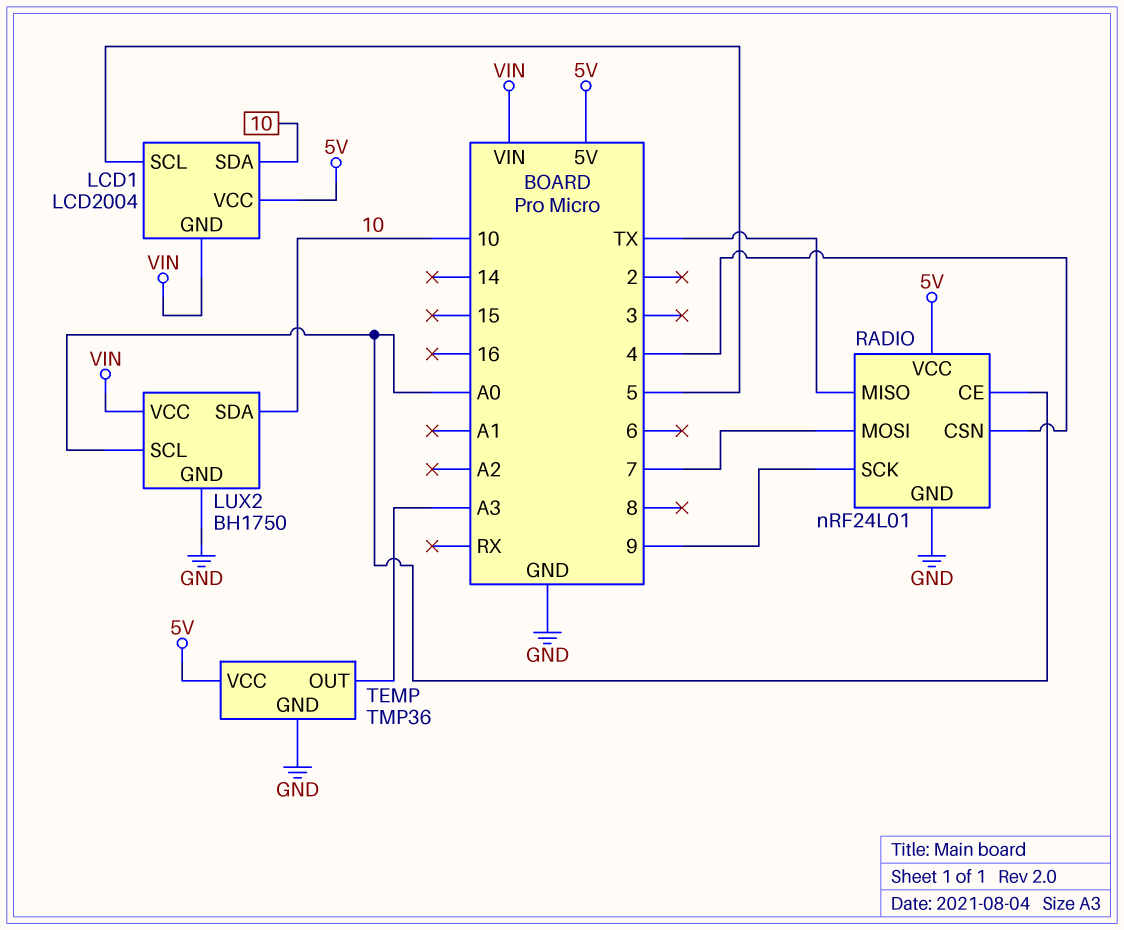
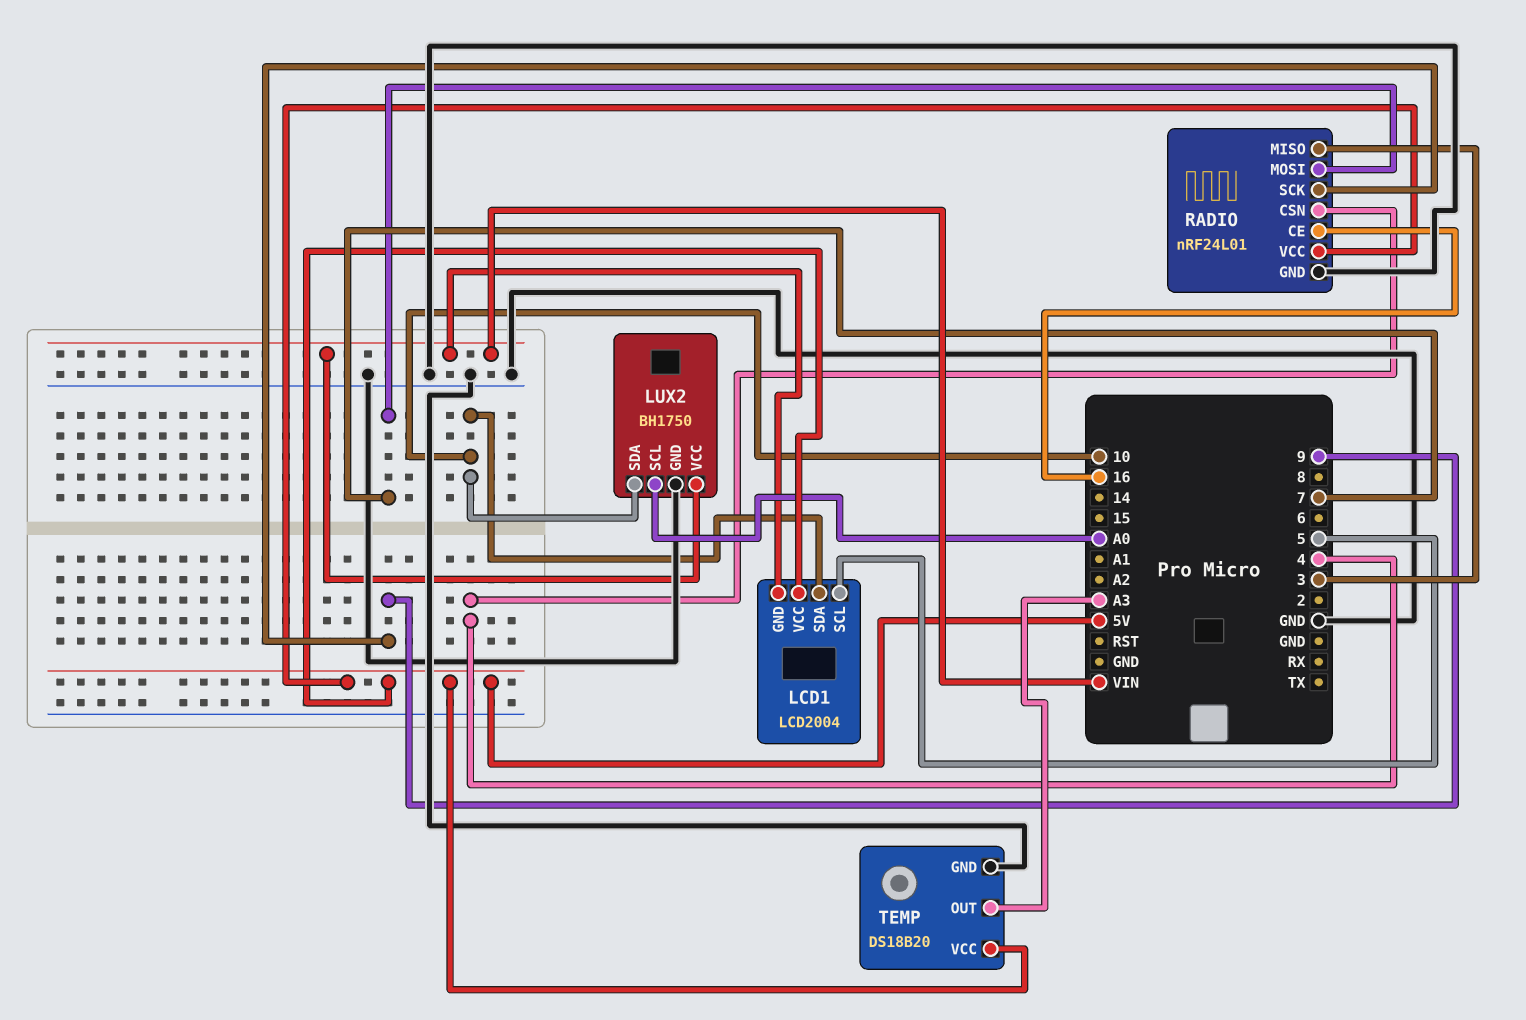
RADIO pin CE: A0 -> 16
RADIO pin MISO: TX -> 3
TEMP: TMP36 -> DS18B20

